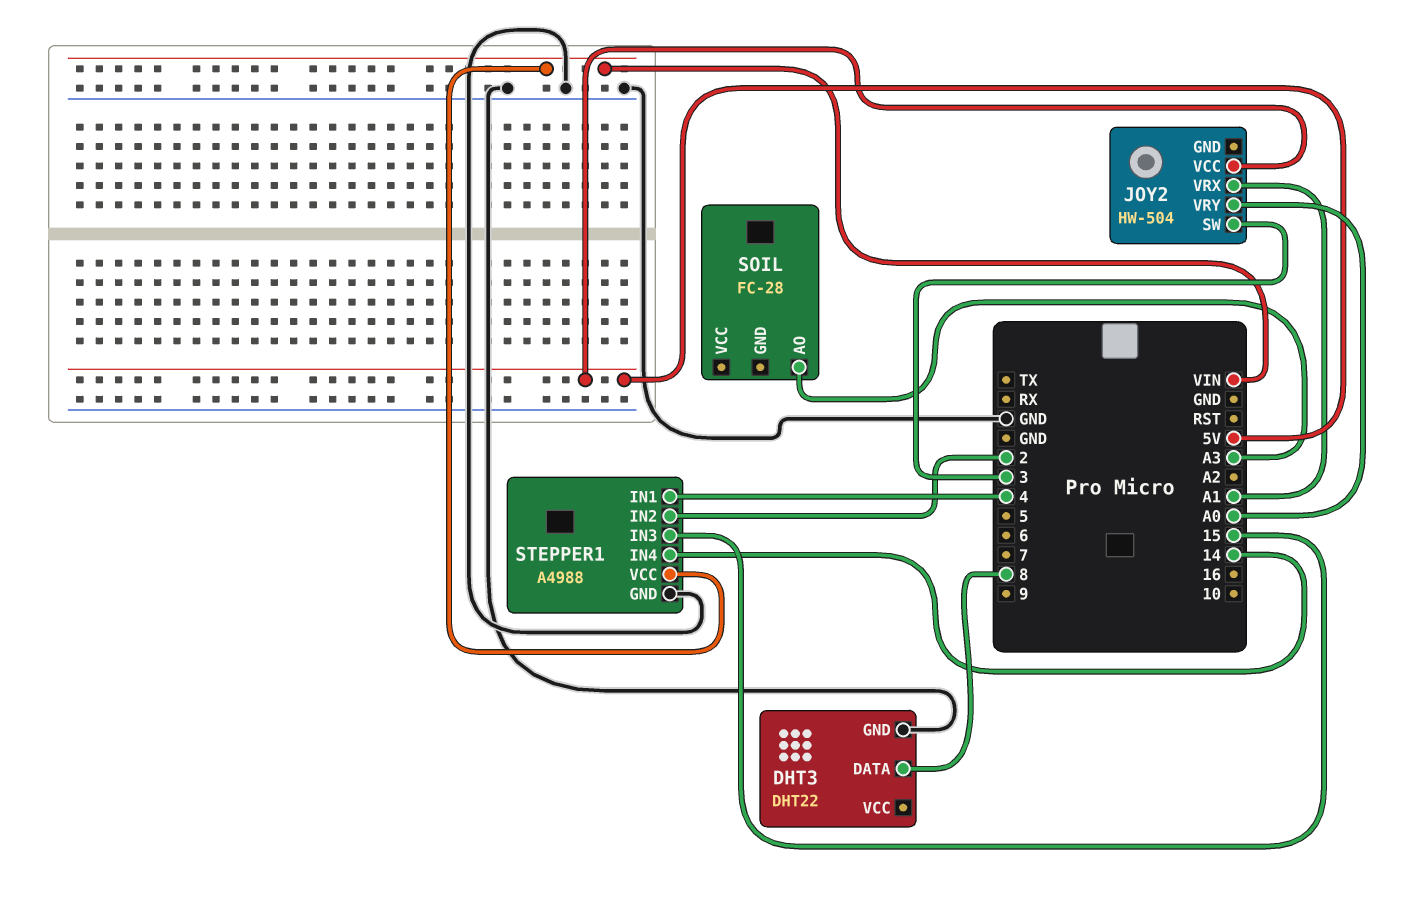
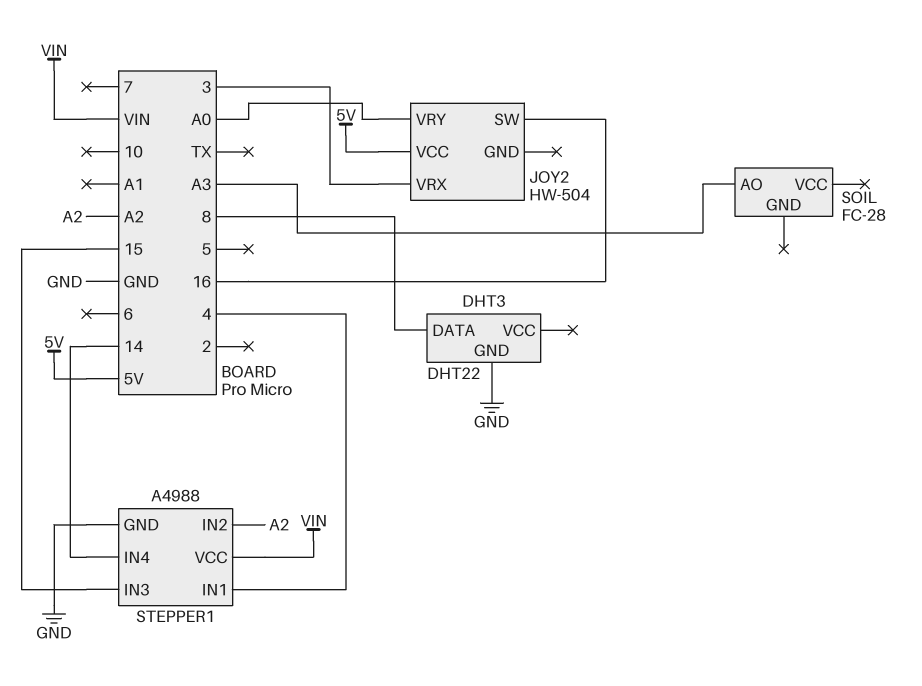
JOY2 pin SW: 3 -> 16
JOY2 pin VRX: A1 -> 3
STEPPER1 pin IN2: 2 -> A2

